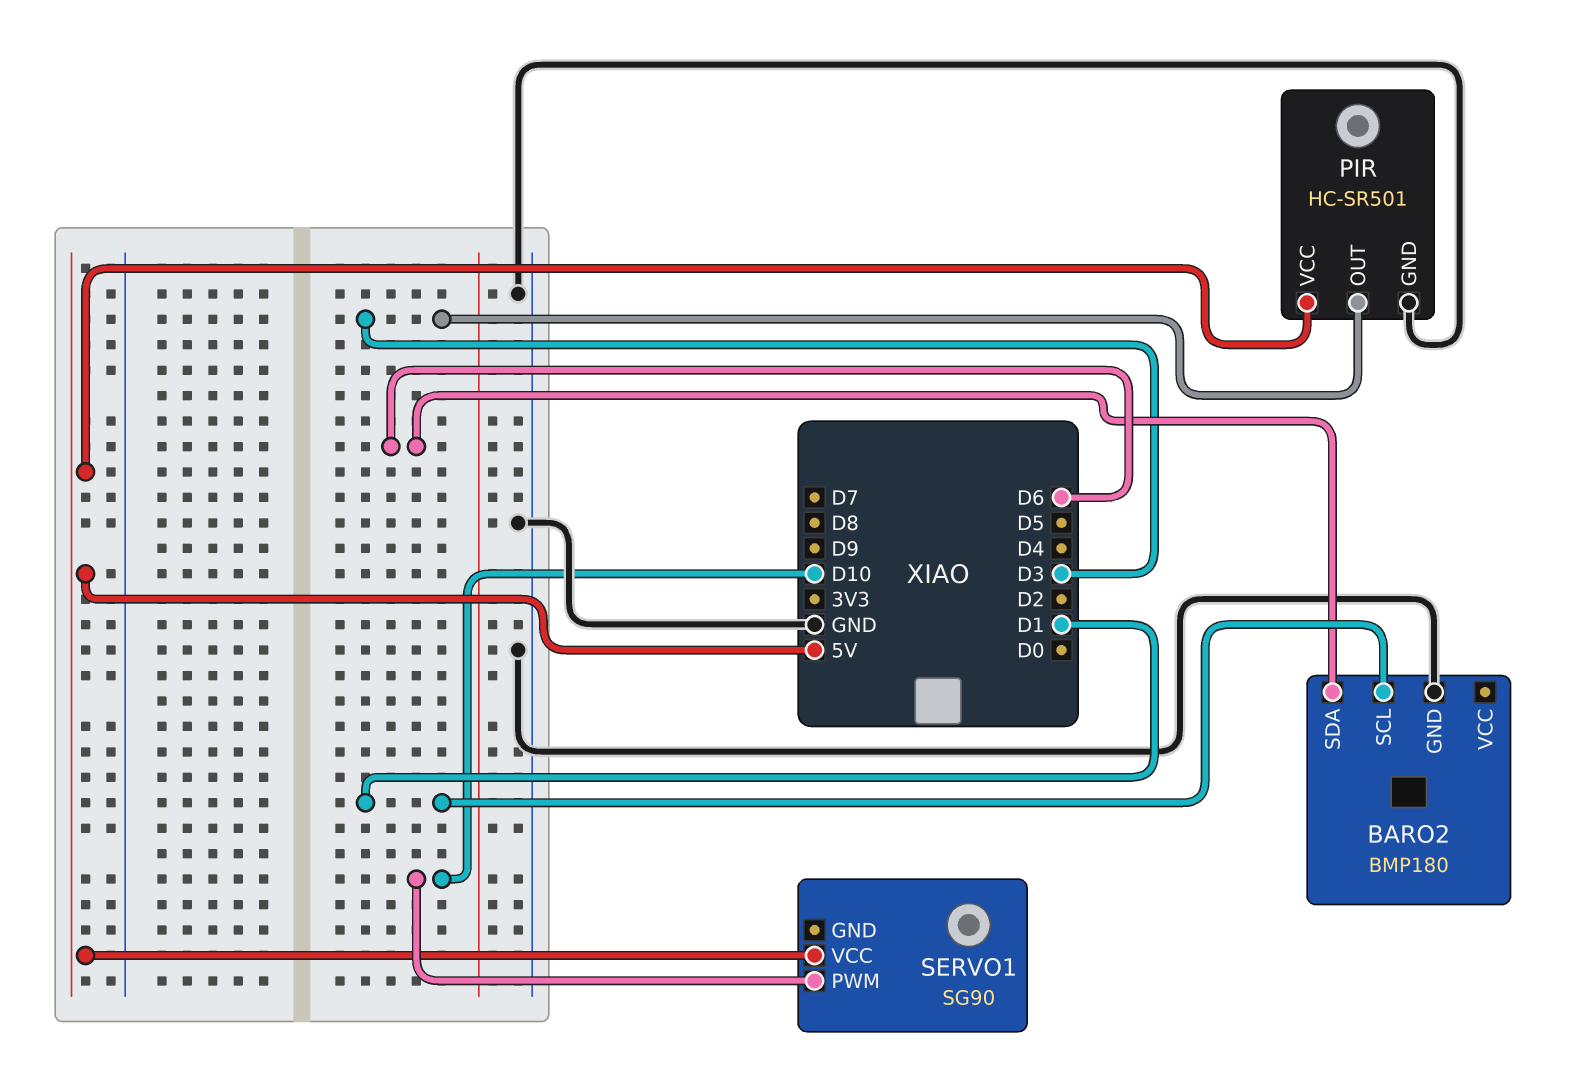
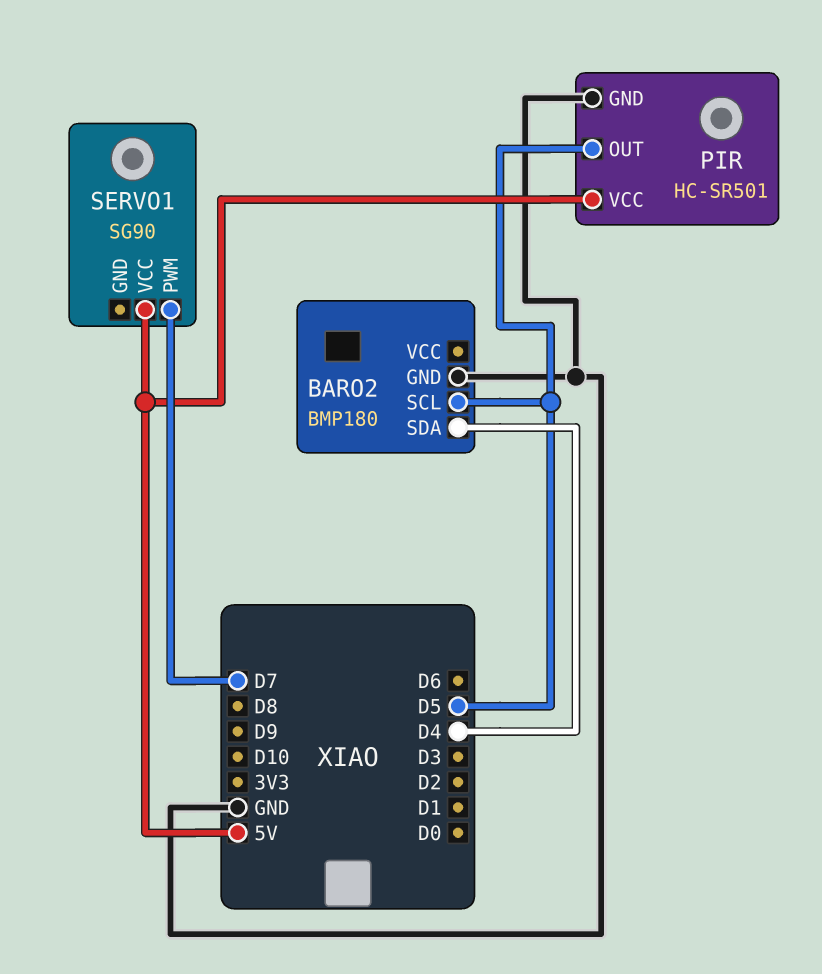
BARO2 pin SCL: D1 -> D5
BARO2 pin SDA: D6 -> D4
PIR pin OUT: D3 -> D5
SERVO1 pin PWM: D10 -> D7

